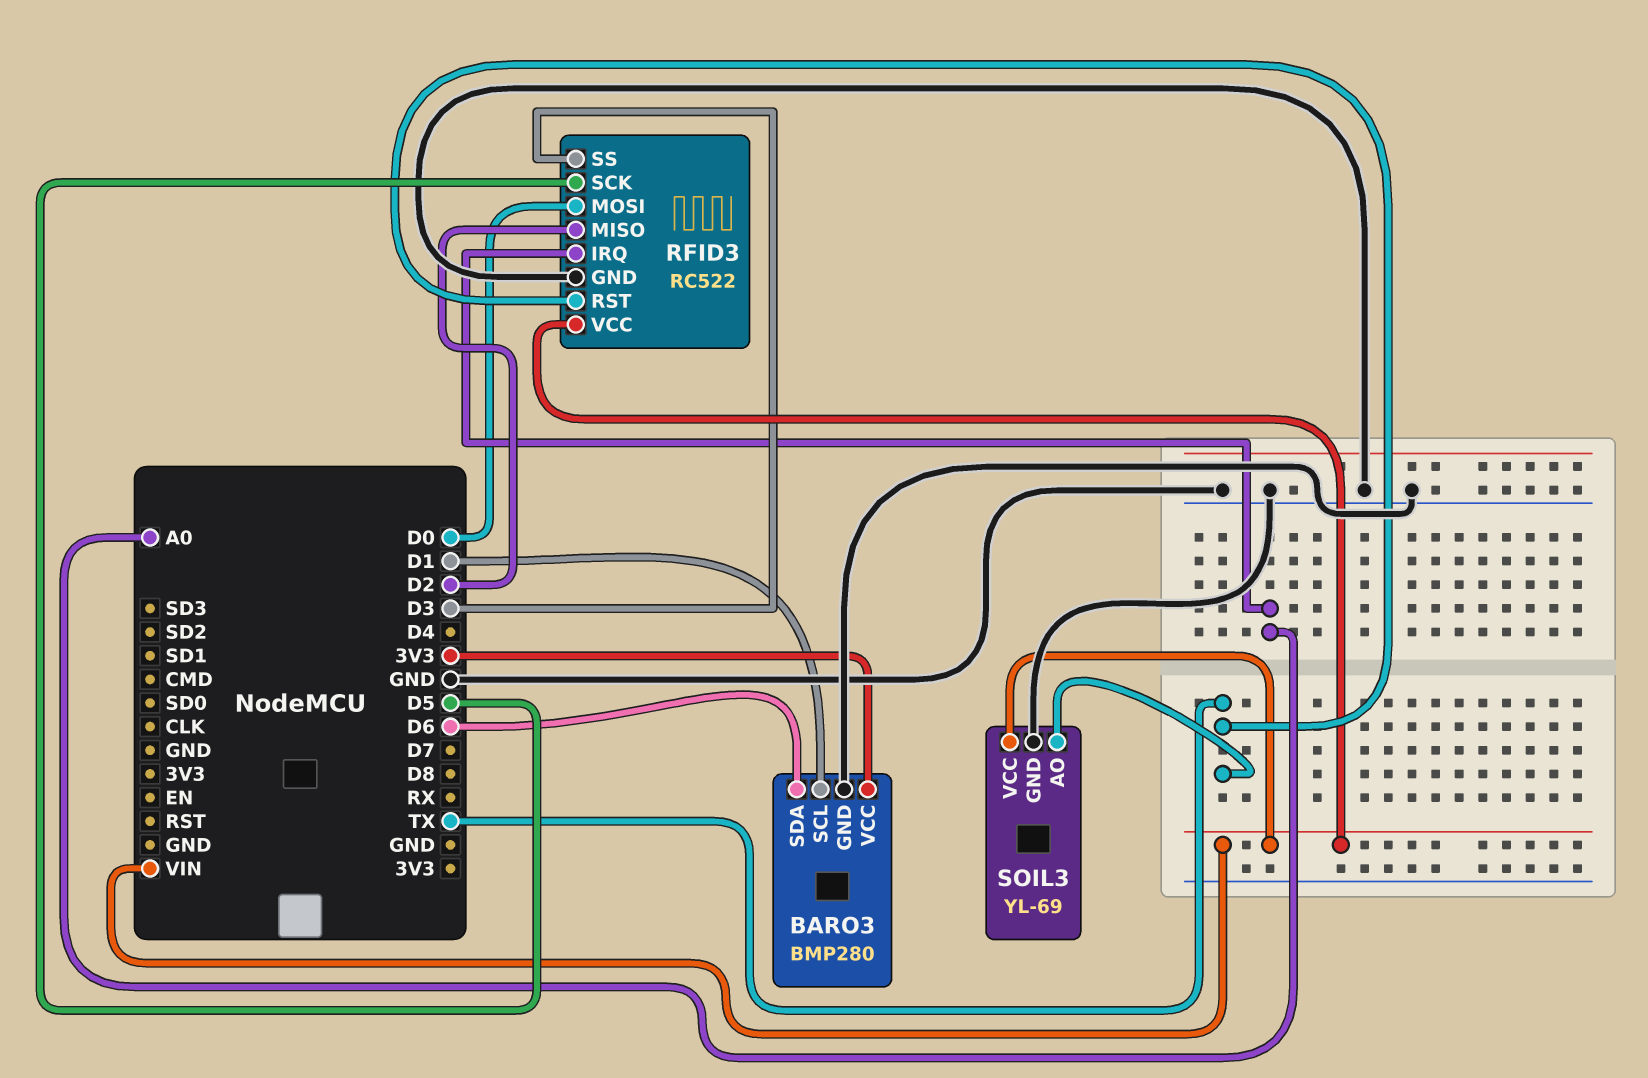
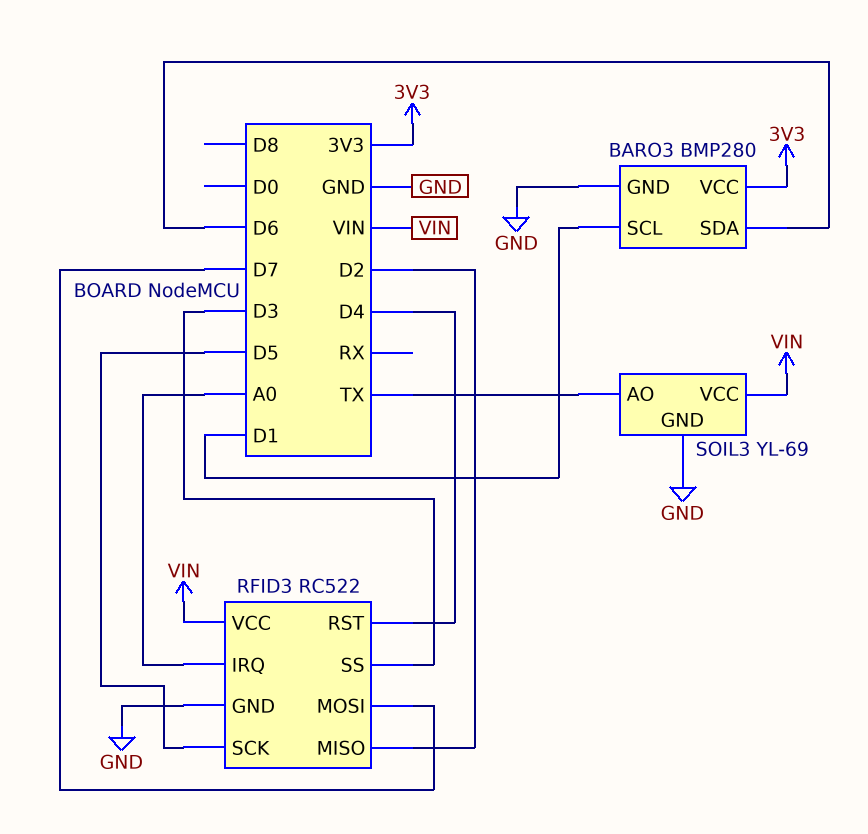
RFID3 pin MOSI: D0 -> D7
RFID3 pin RST: TX -> D4

